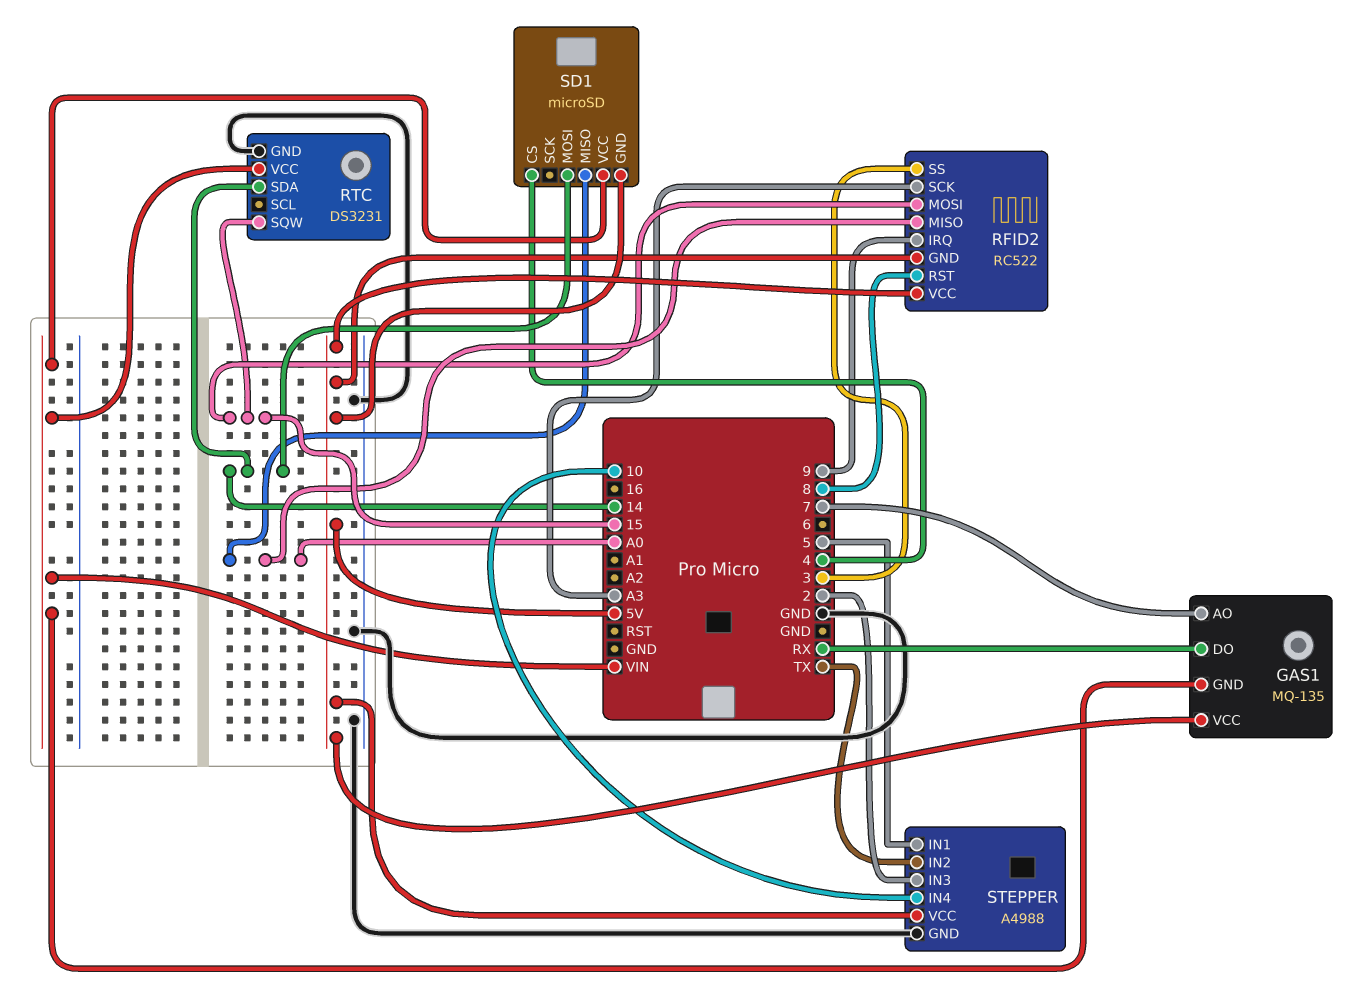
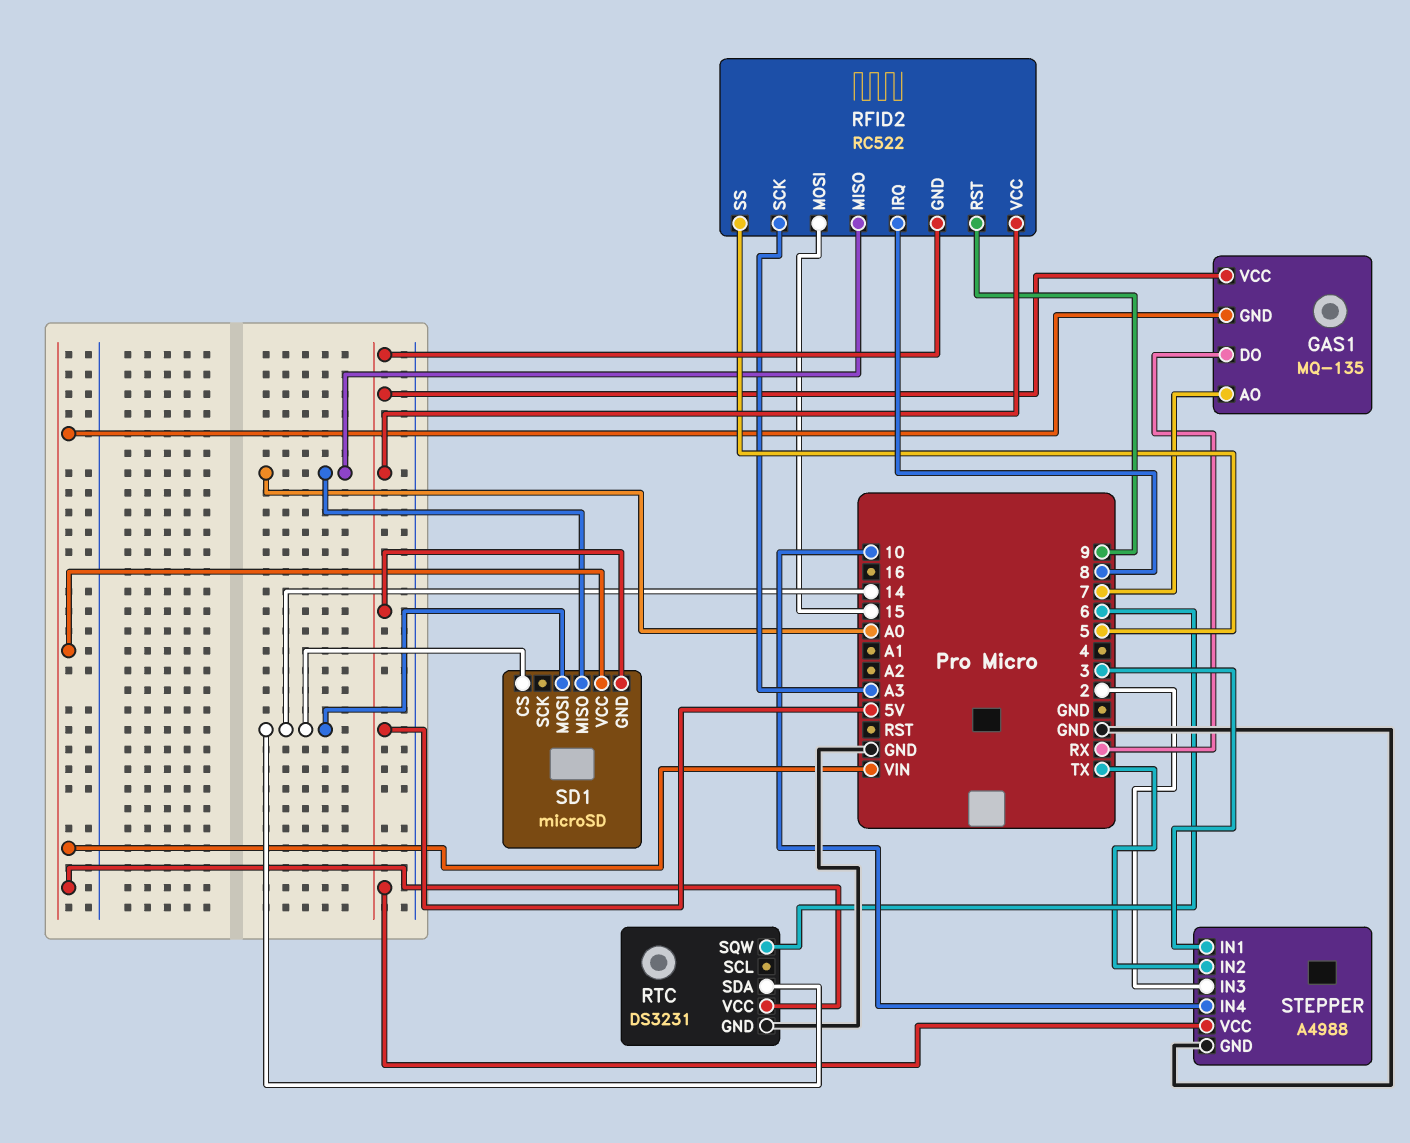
RFID2 pin IRQ: 9 -> 8
RFID2 pin RST: 8 -> 9
RFID2 pin SS: 3 -> 5
RTC pin SQW: 15 -> 6
SD1 pin CS: 4 -> 14
STEPPER pin IN1: 5 -> 3

